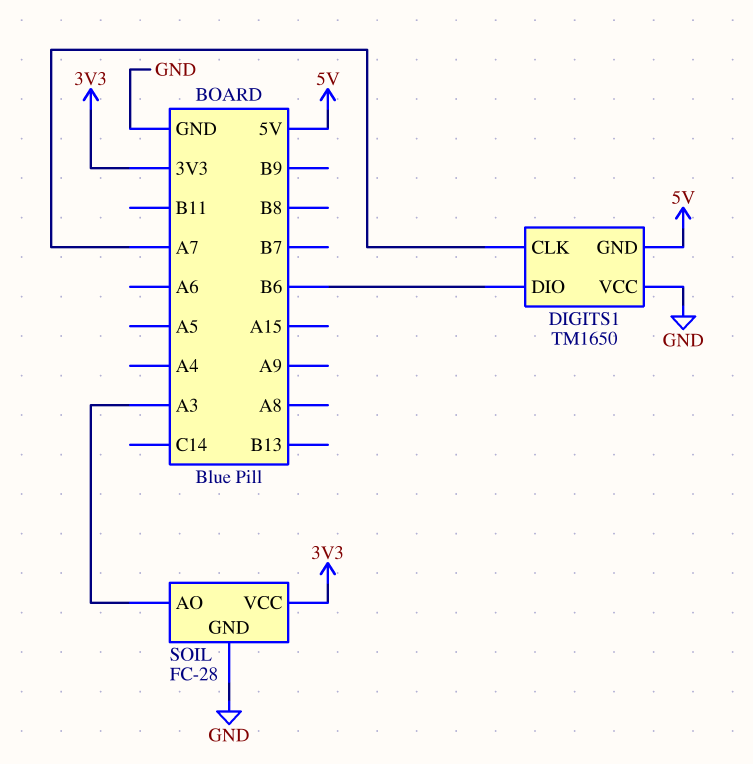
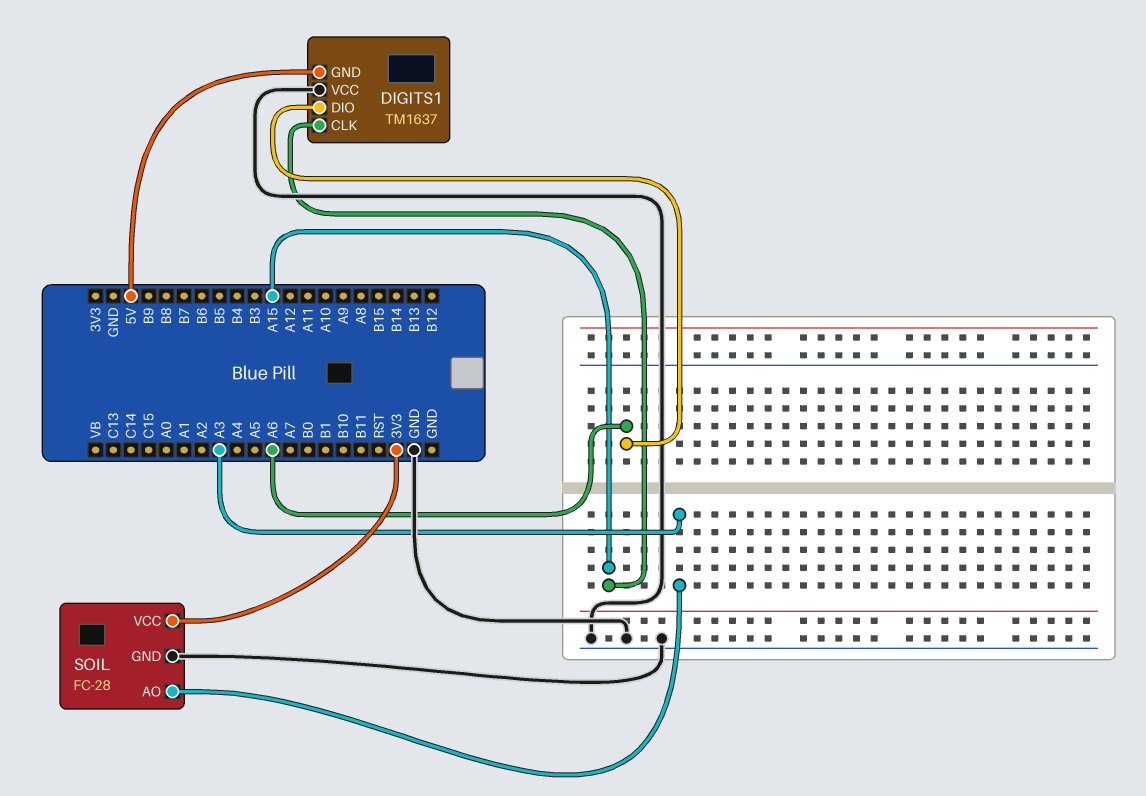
DIGITS1: TM1650 -> TM1637
DIGITS1 pin CLK: A7 -> A15
DIGITS1 pin DIO: B6 -> A6

